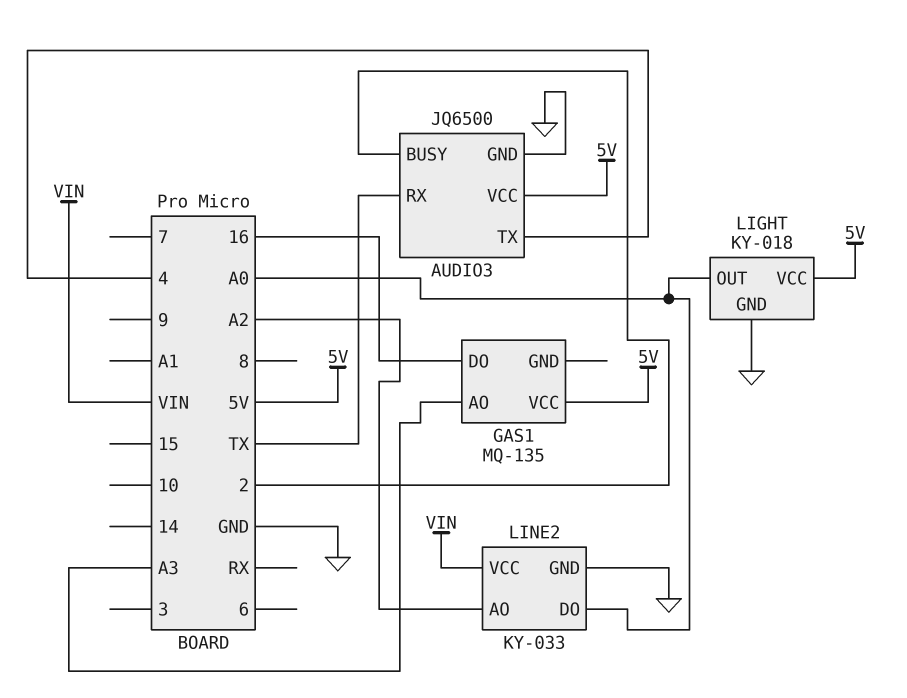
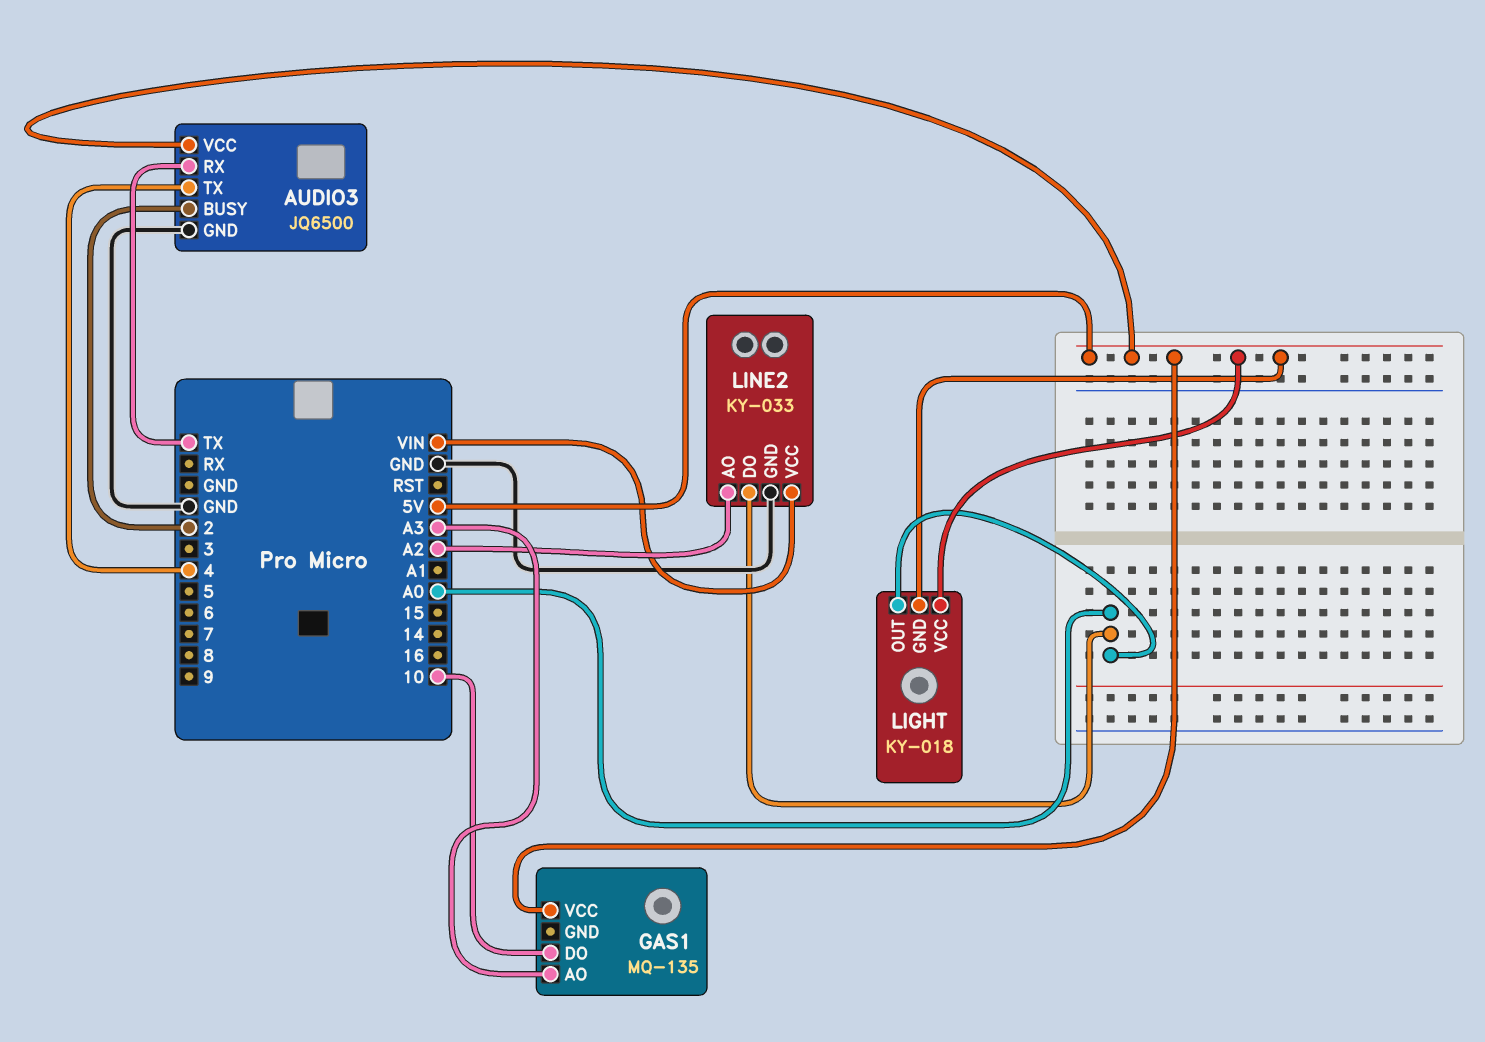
GAS1 pin DO: 16 -> 10
LIGHT pin GND: GND -> 5V

